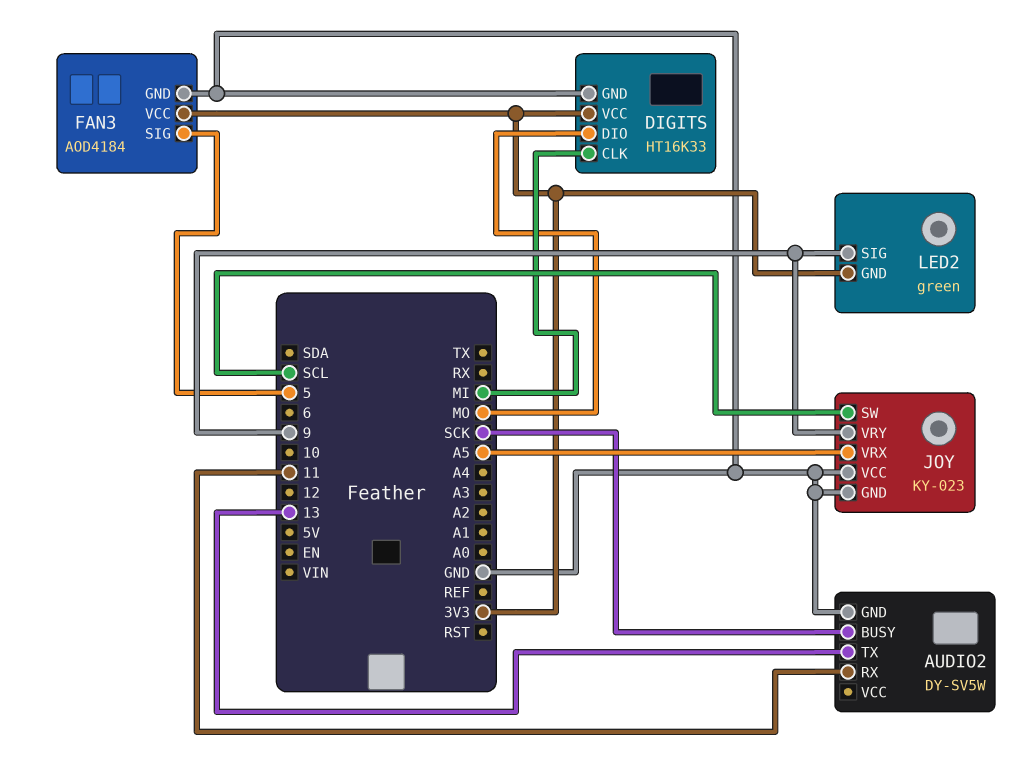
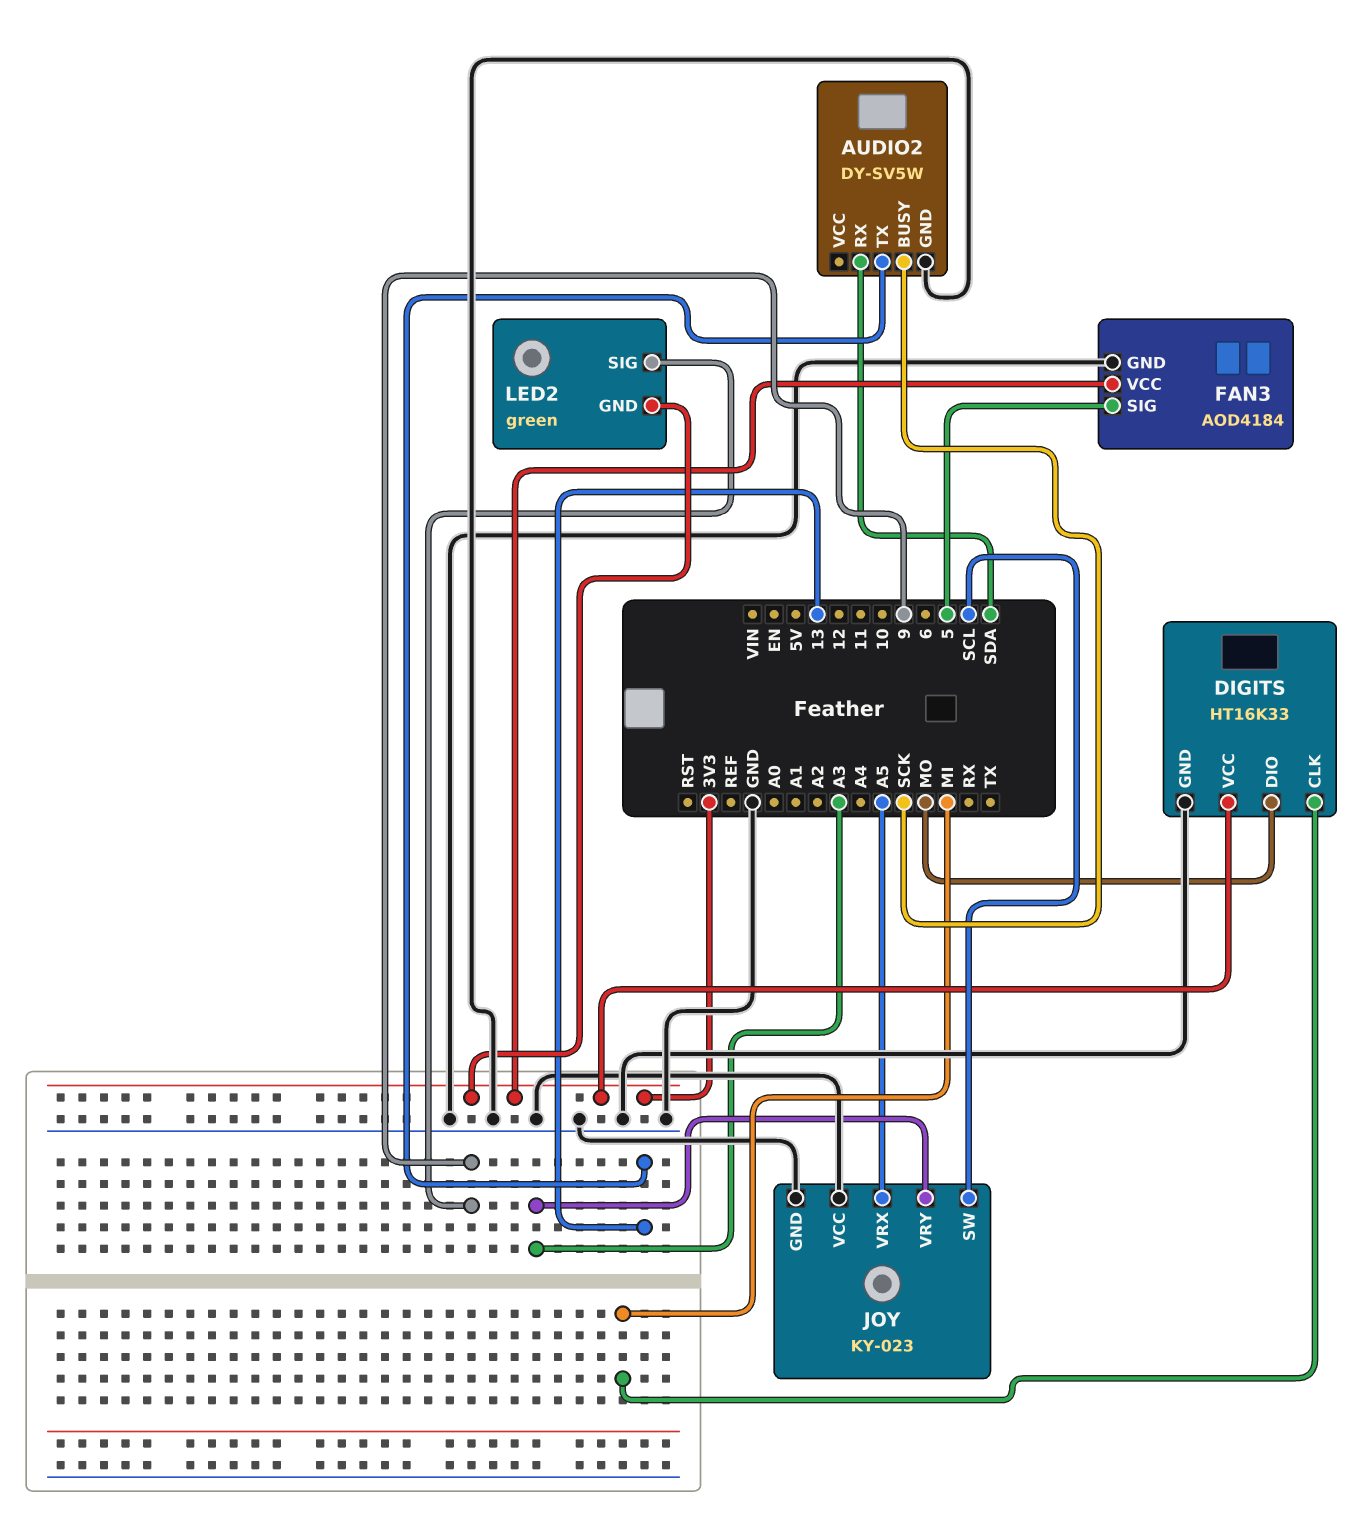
AUDIO2 pin RX: 11 -> SDA
JOY pin VRY: 9 -> A3

